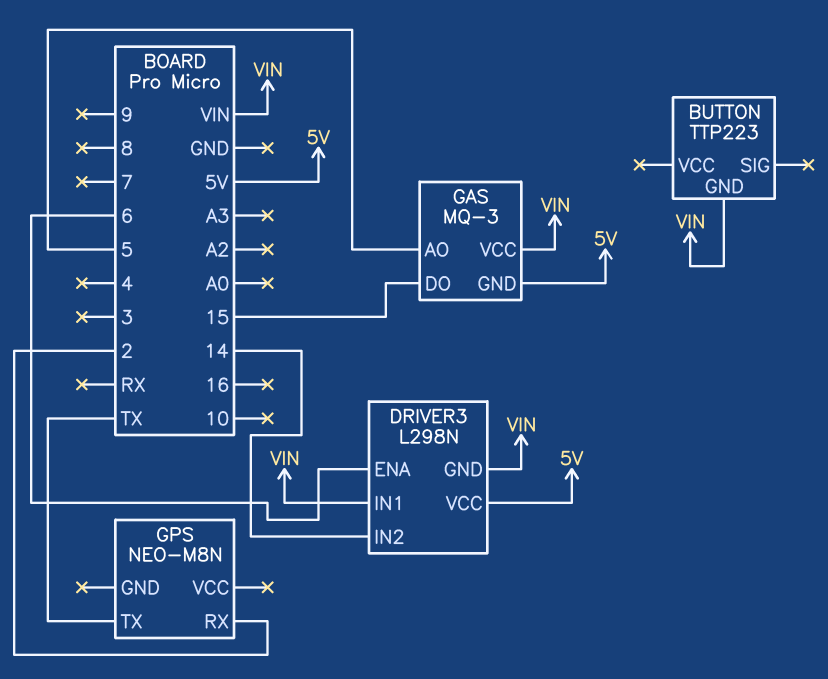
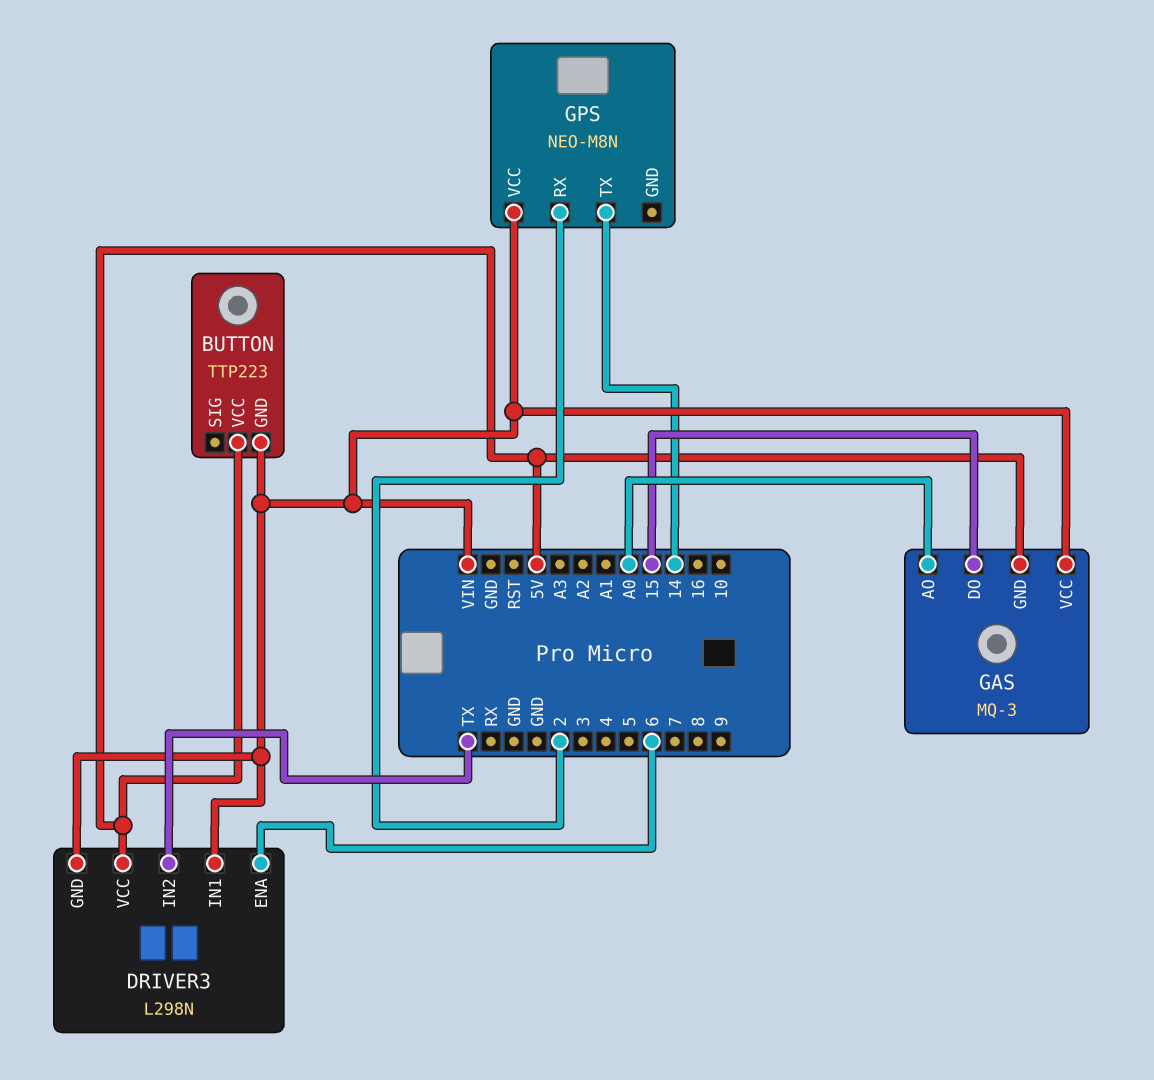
BUTTON pin VCC: none -> 5V
DRIVER3 pin IN2: 14 -> TX
GAS pin AO: 5 -> A0
GPS pin TX: TX -> 14
GPS pin VCC: none -> VIN

